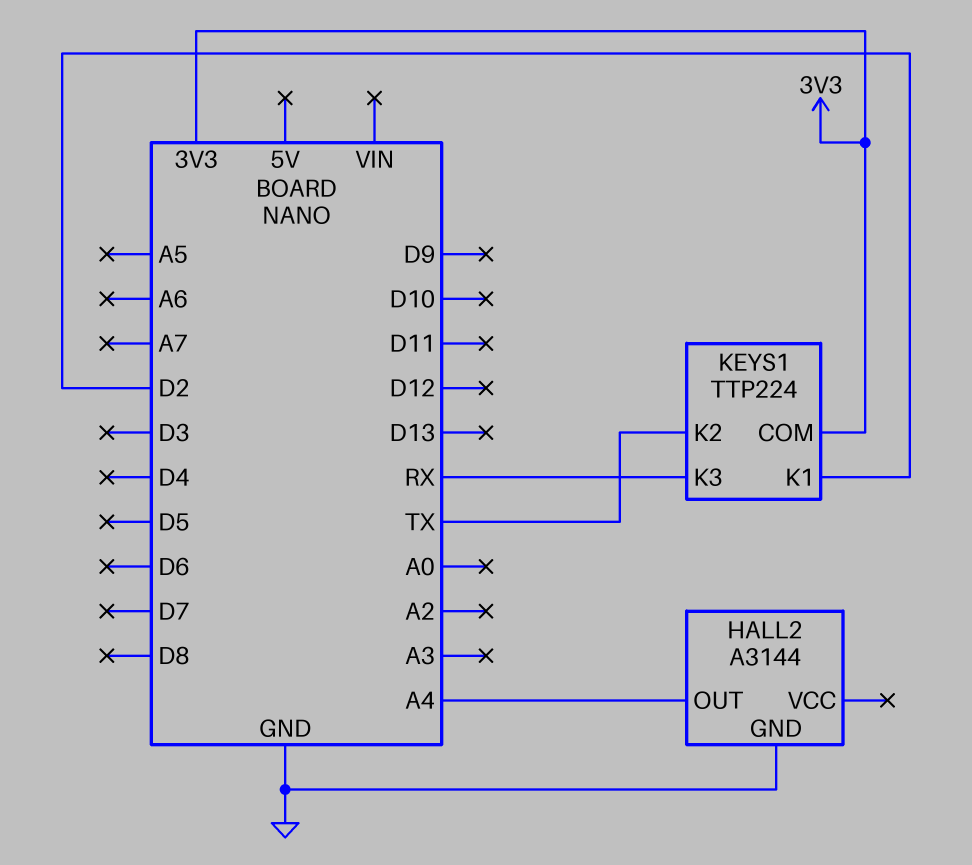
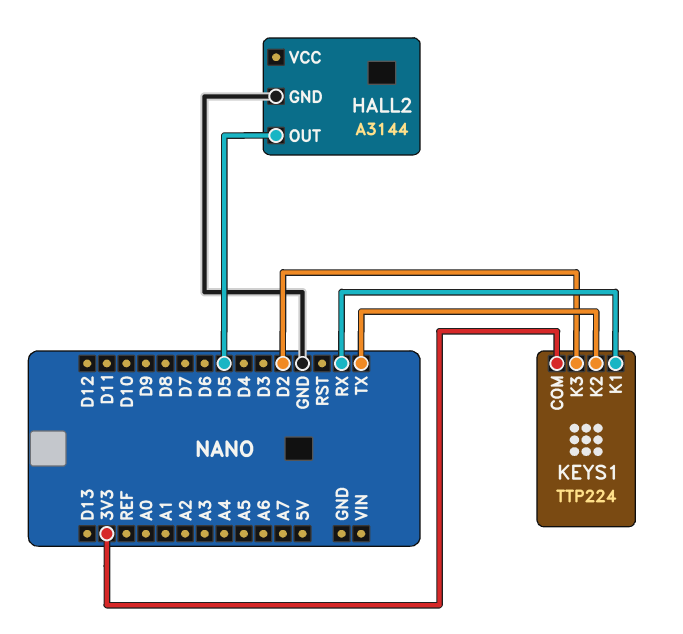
HALL2 pin OUT: A4 -> D5
KEYS1 pin K1: D2 -> RX
KEYS1 pin K3: RX -> D2

